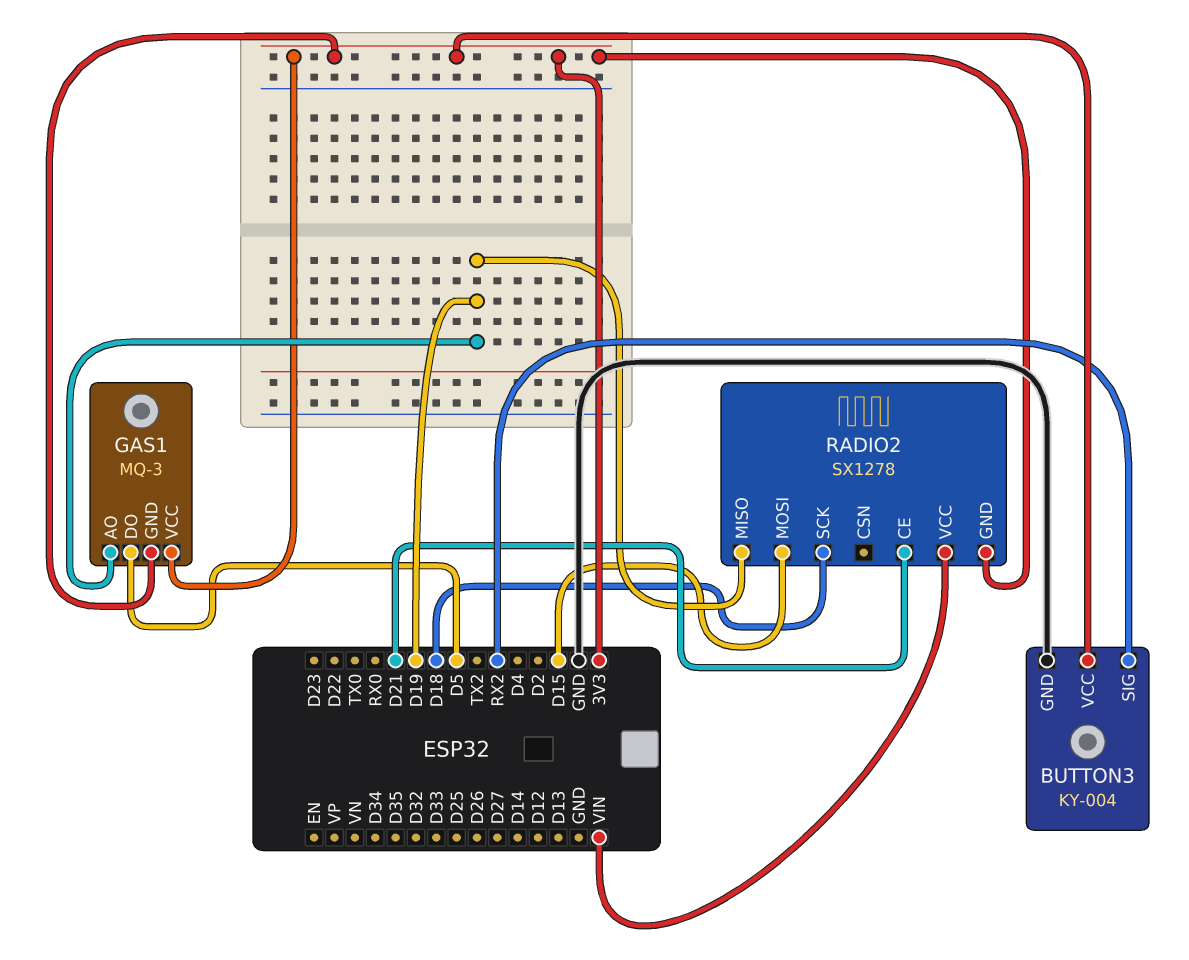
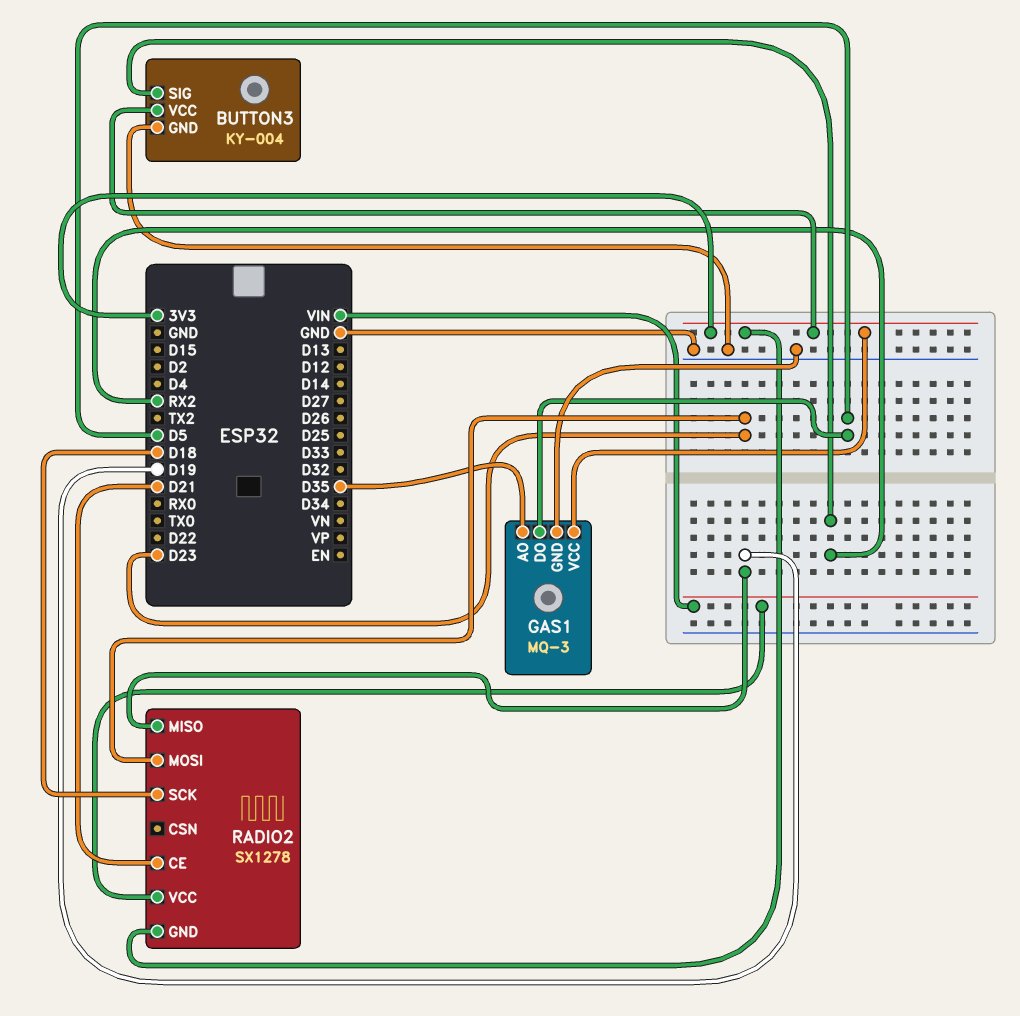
GAS1 pin AO: D19 -> D35
GAS1 pin GND: 3V3 -> GND
RADIO2 pin MOSI: D15 -> D23

